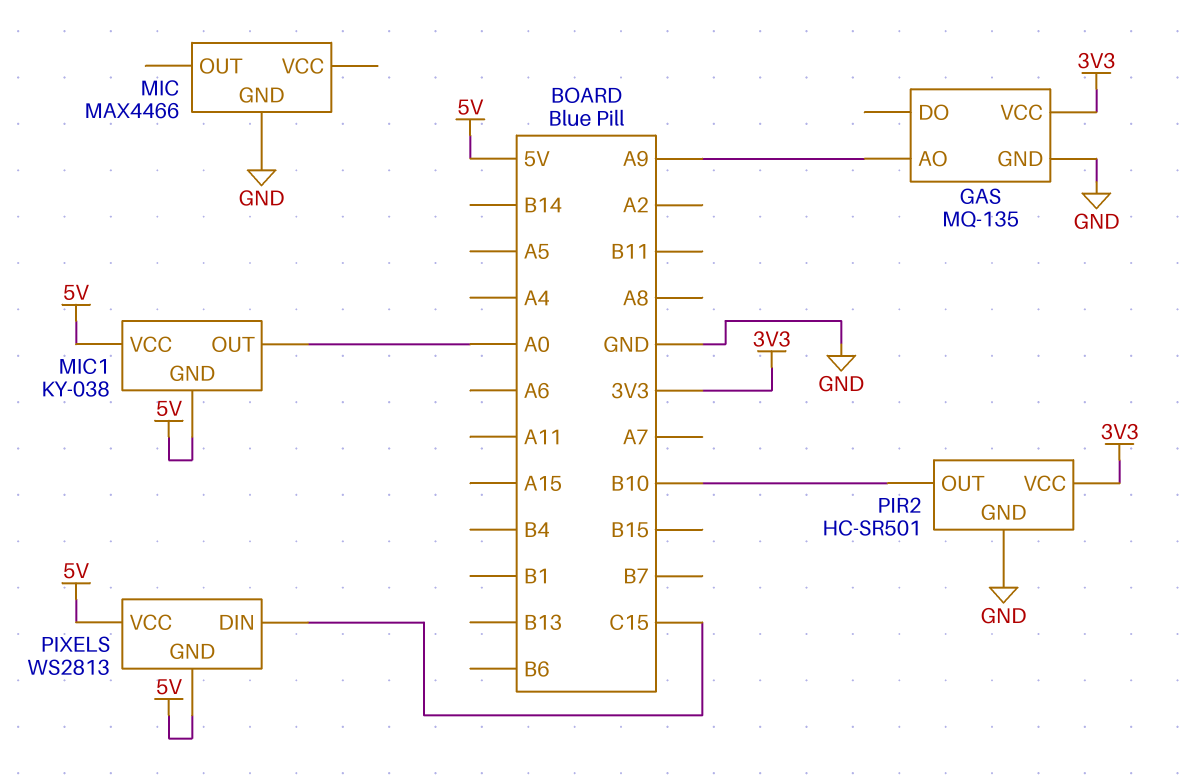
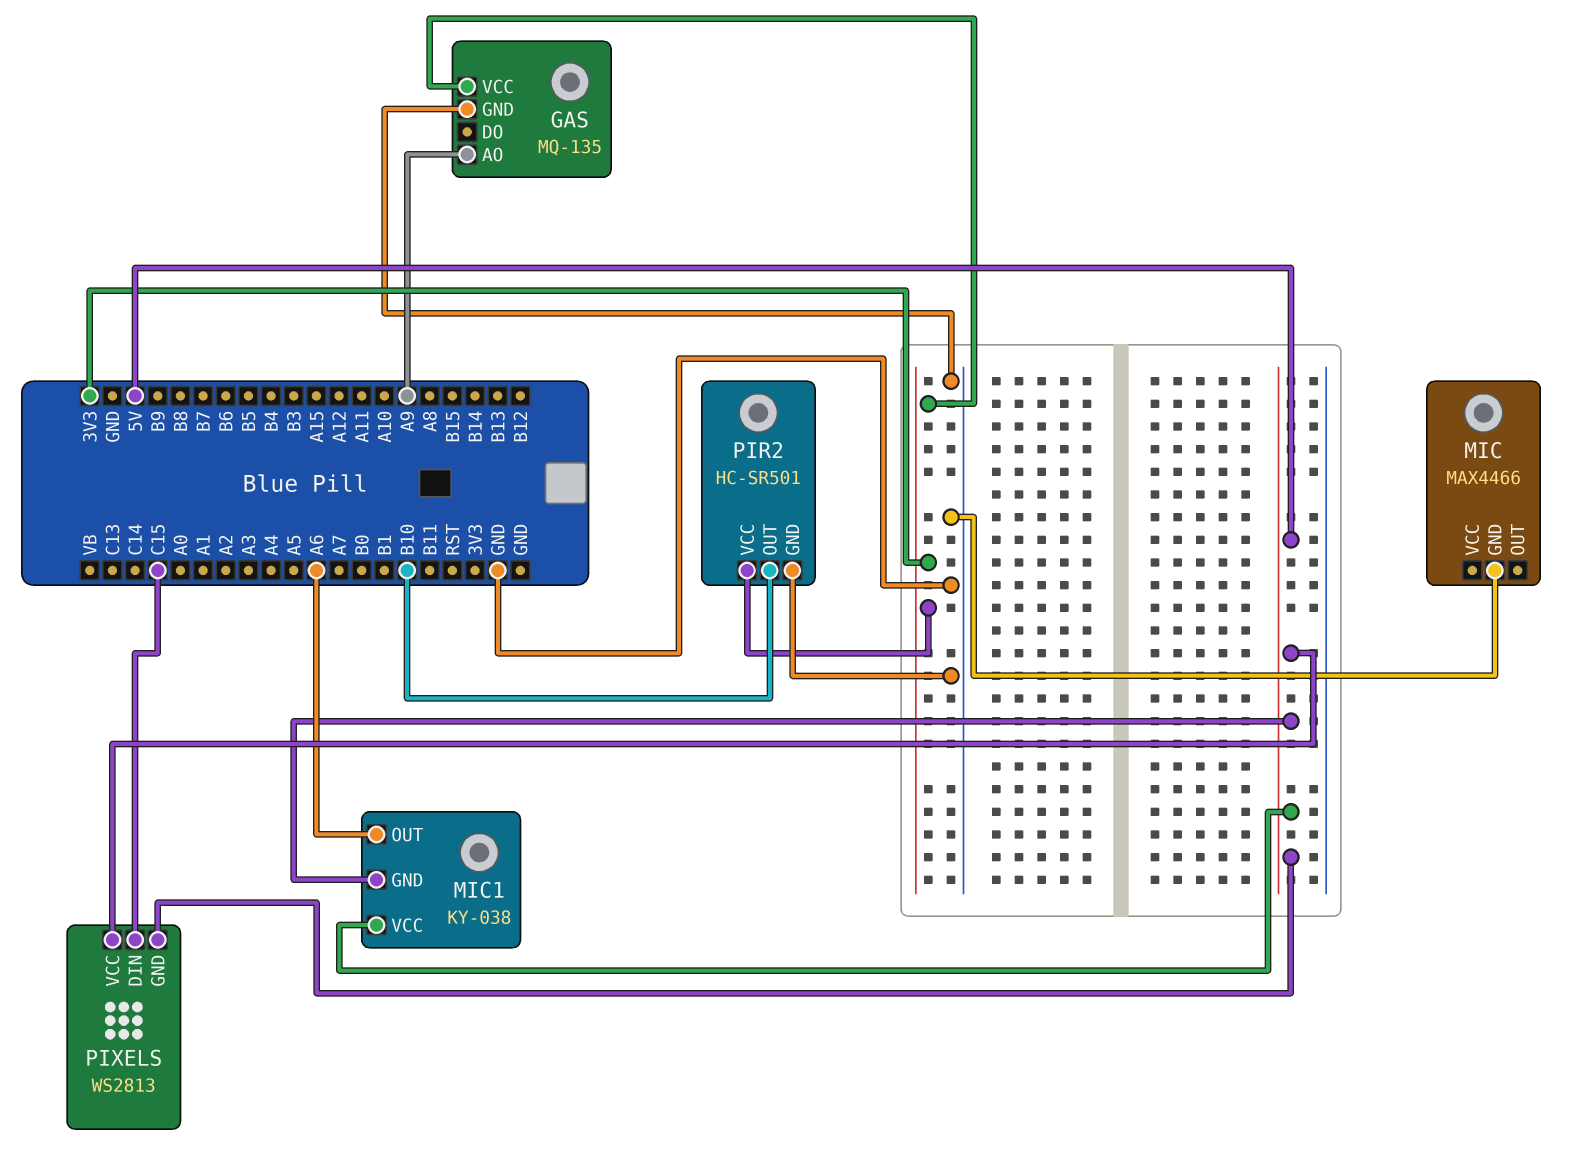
MIC1 pin OUT: A0 -> A6

